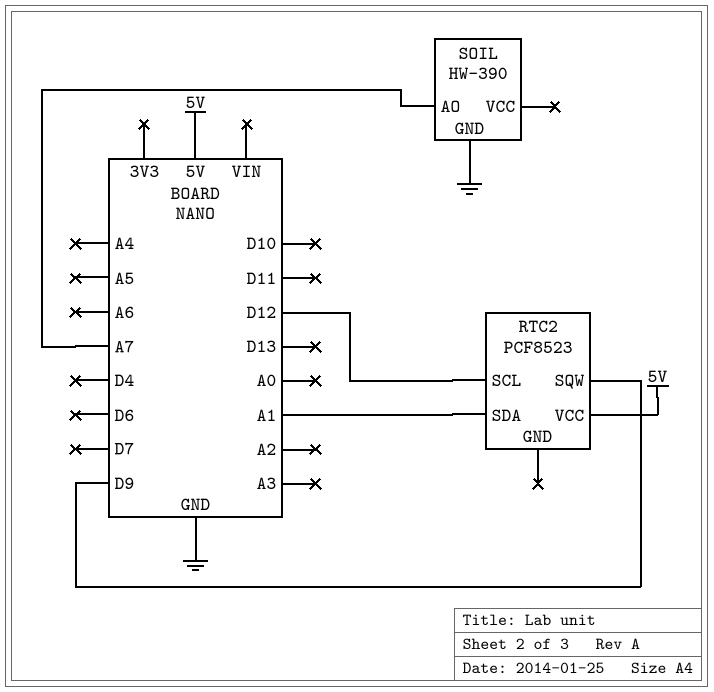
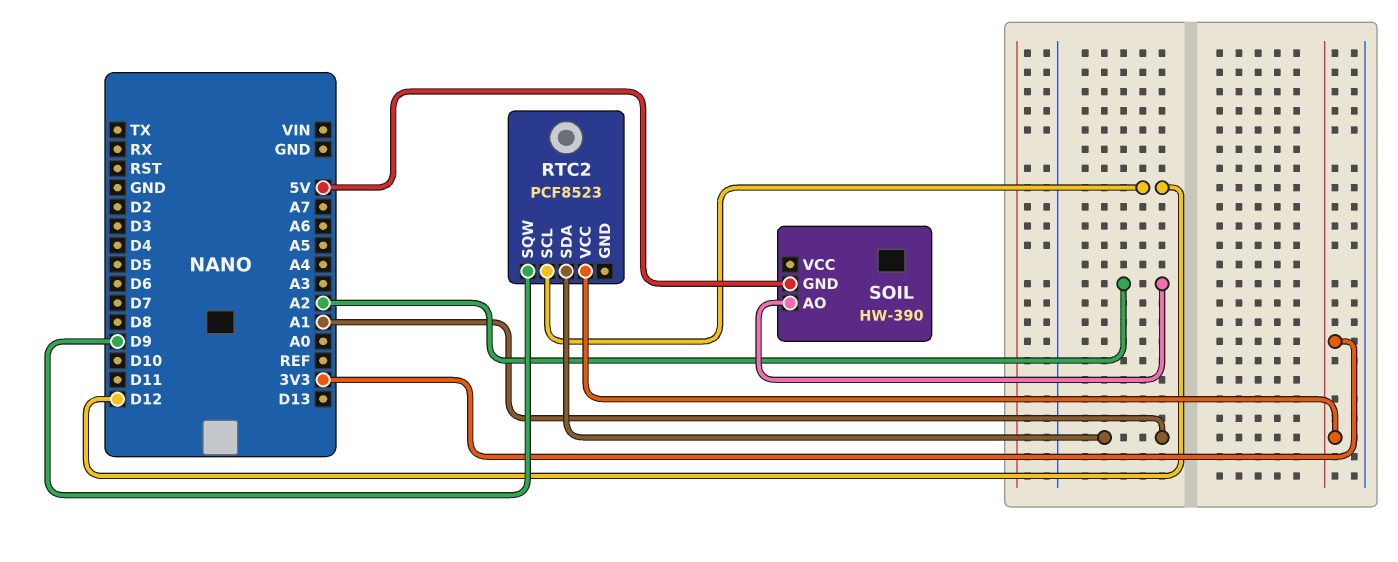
RTC2 pin VCC: 5V -> 3V3
SOIL pin AO: A7 -> A2
SOIL pin GND: GND -> 5V

